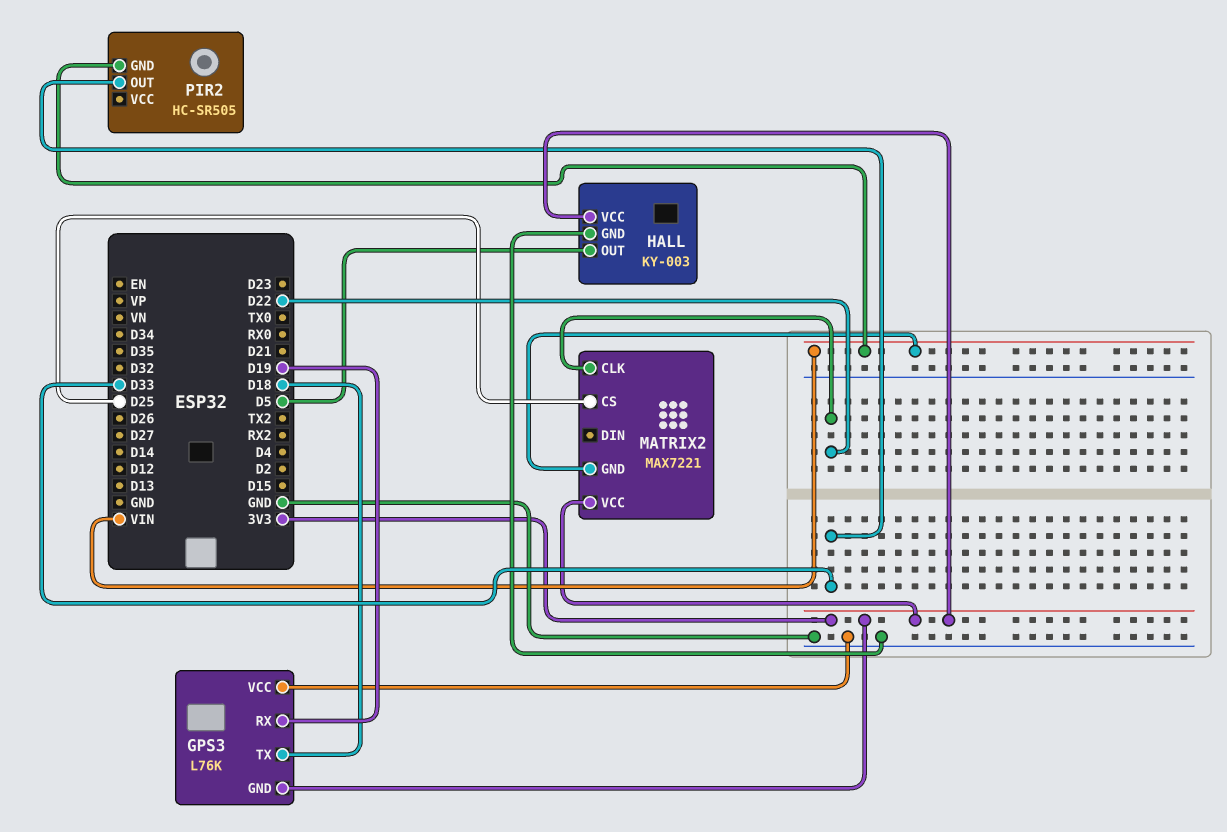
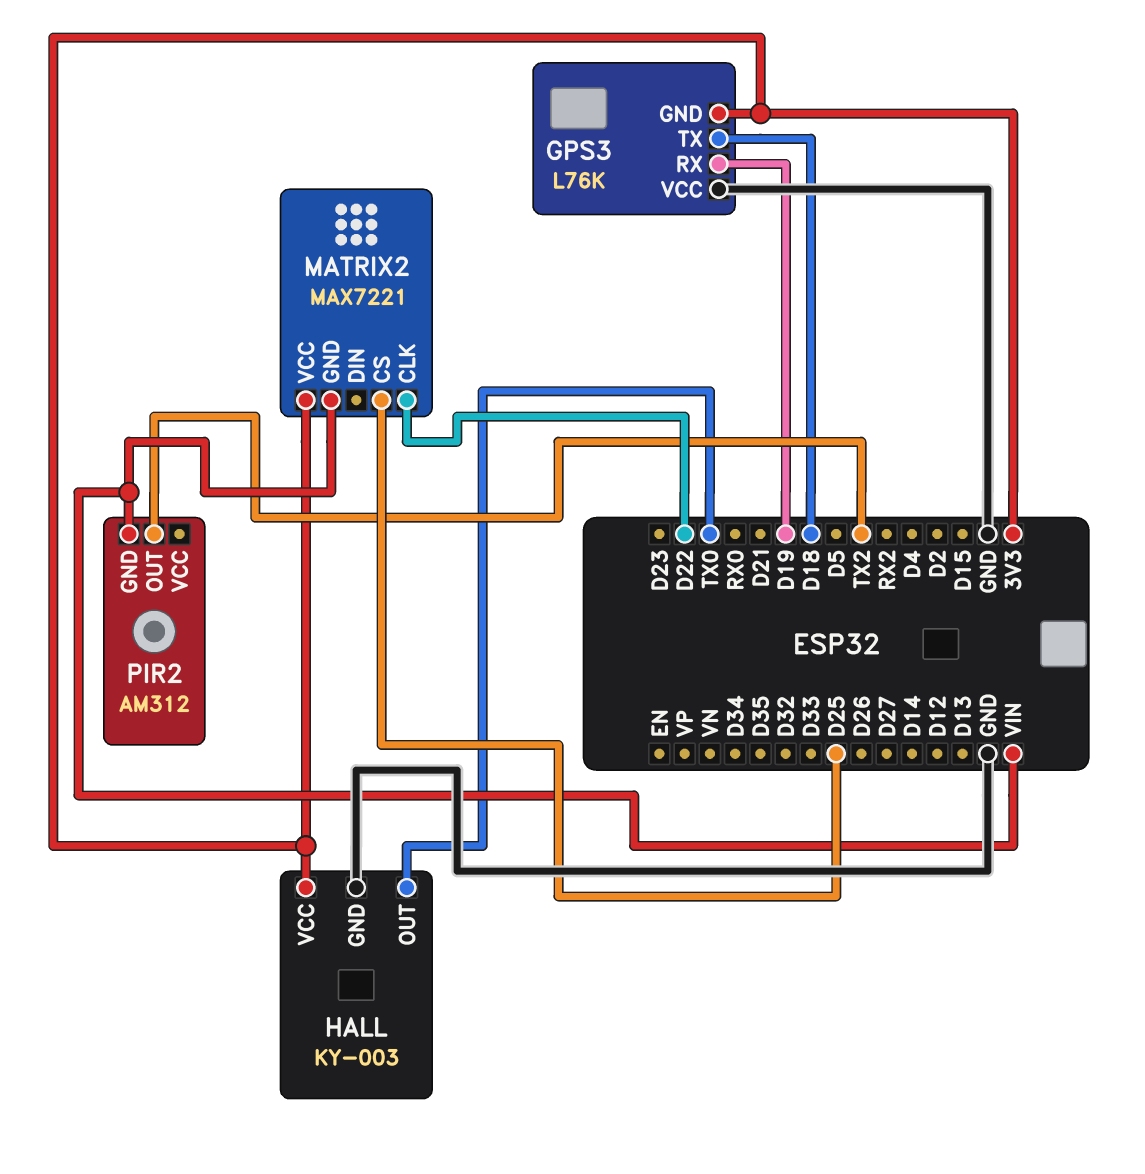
HALL pin OUT: D5 -> TX0
PIR2: HC-SR505 -> AM312
PIR2 pin OUT: D33 -> TX2

